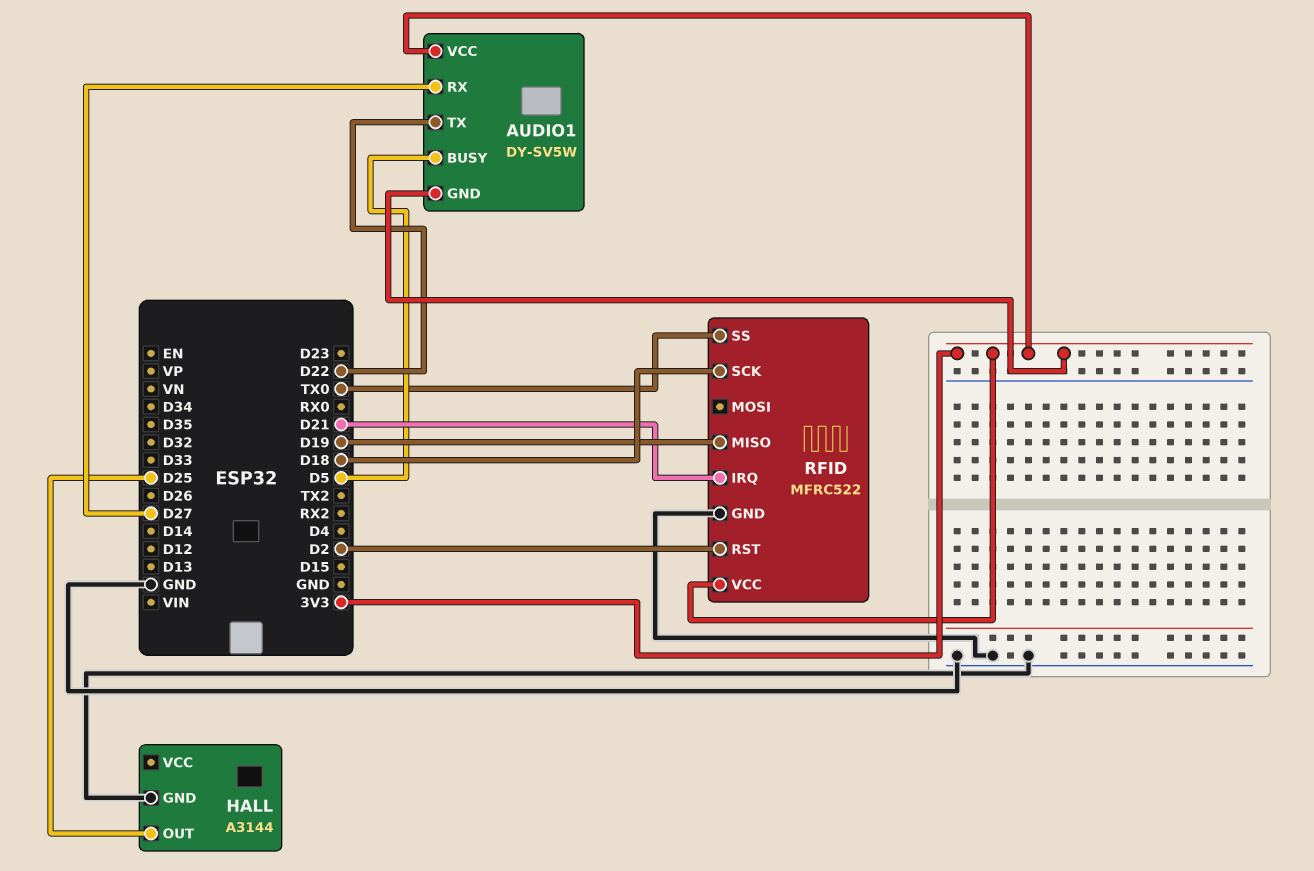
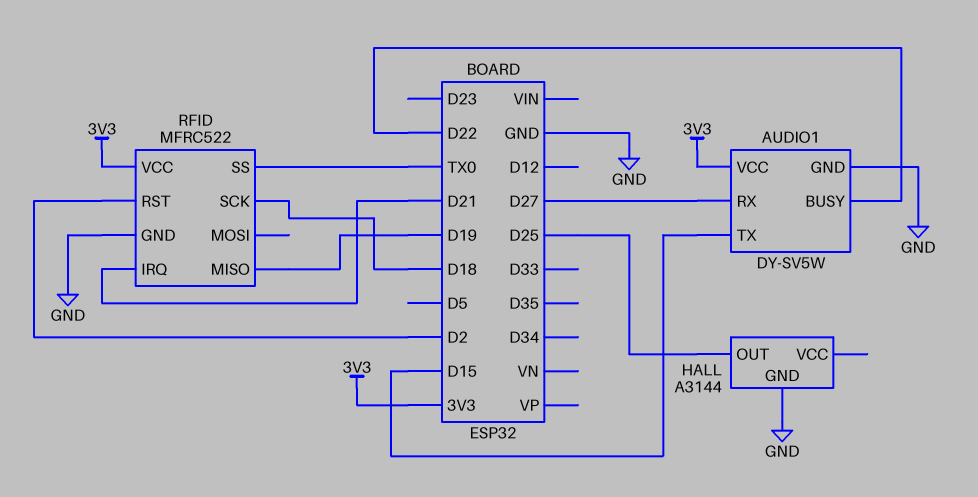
AUDIO1 pin BUSY: D5 -> D22
AUDIO1 pin GND: 3V3 -> GND
AUDIO1 pin TX: D22 -> D15

